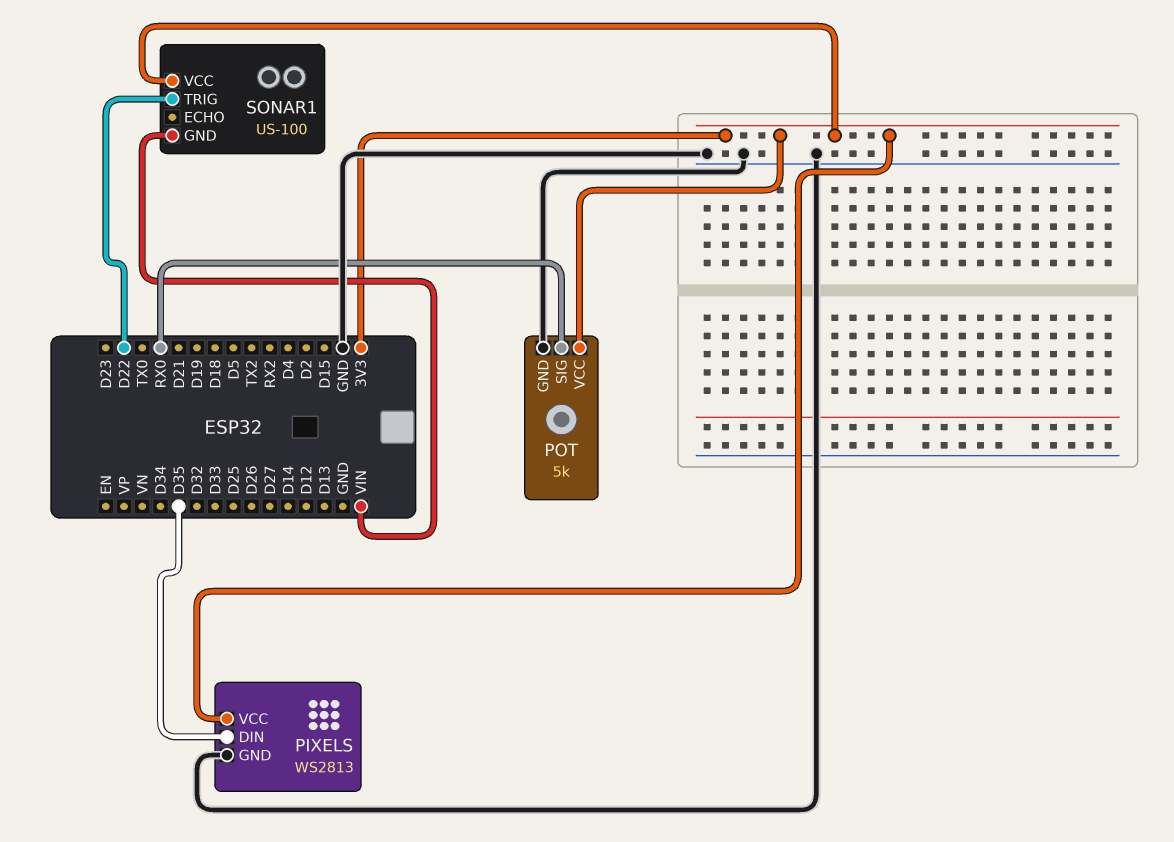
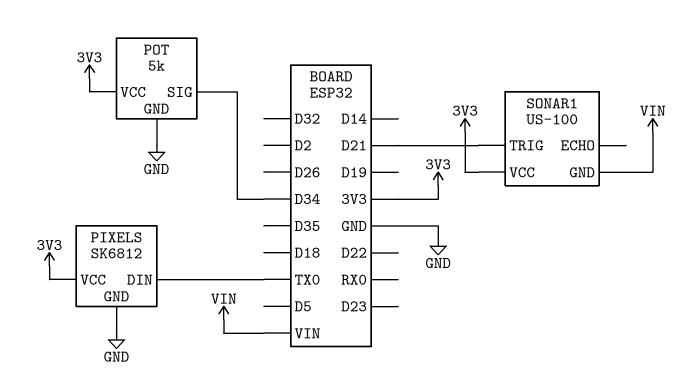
PIXELS: WS2813 -> SK6812
PIXELS pin DIN: D35 -> TX0
POT pin SIG: RX0 -> D34
SONAR1 pin TRIG: D22 -> D21

